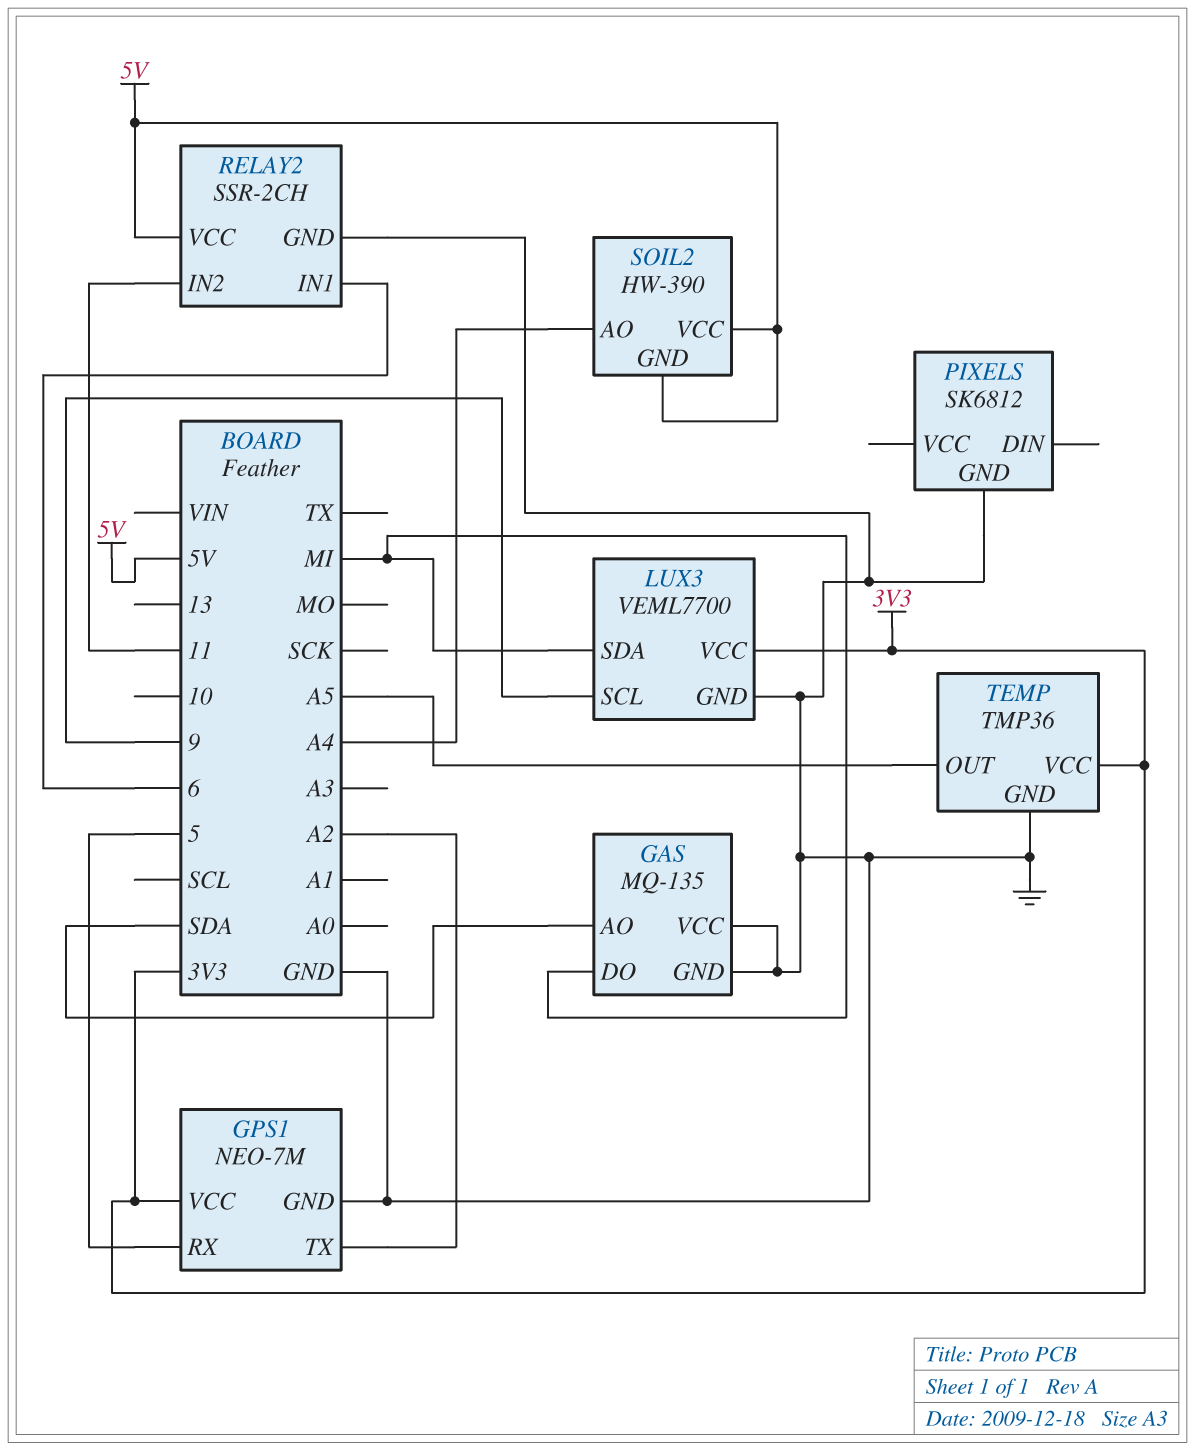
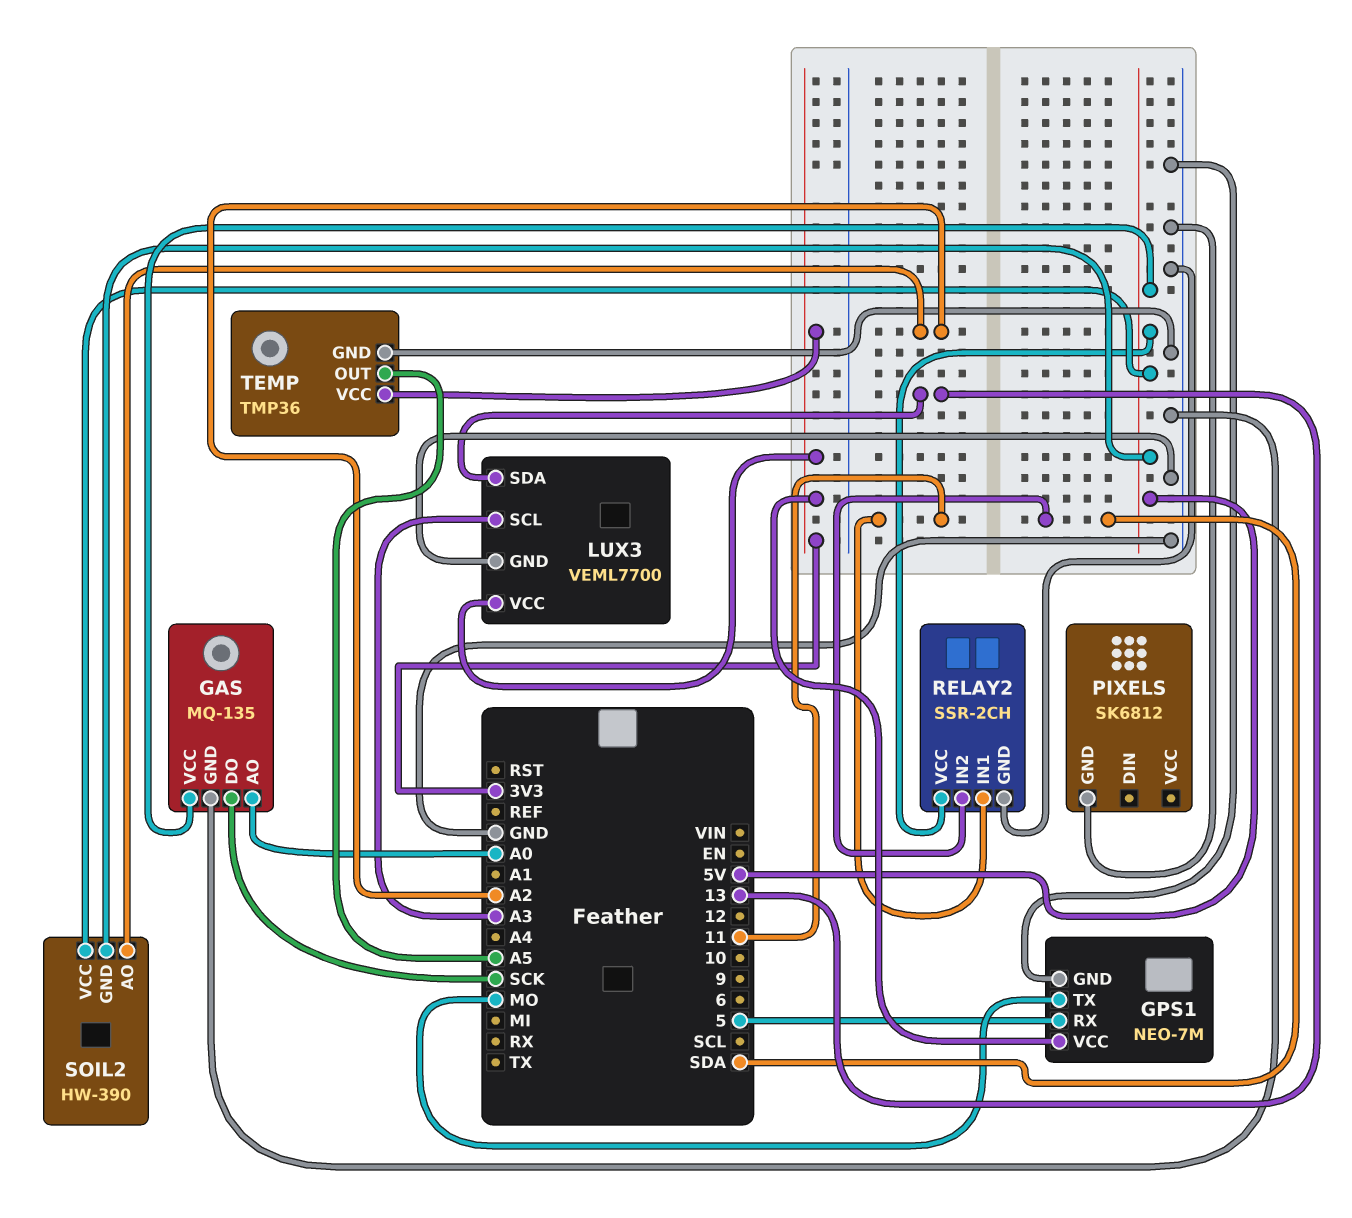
GAS pin AO: SDA -> A0
GAS pin DO: MI -> SCK
GAS pin VCC: GND -> 5V
GPS1 pin TX: A2 -> MO
LUX3 pin SCL: 9 -> A3
LUX3 pin SDA: MI -> 13
RELAY2 pin IN1: 6 -> 11
RELAY2 pin IN2: 11 -> SDA
SOIL2 pin AO: A4 -> A2

